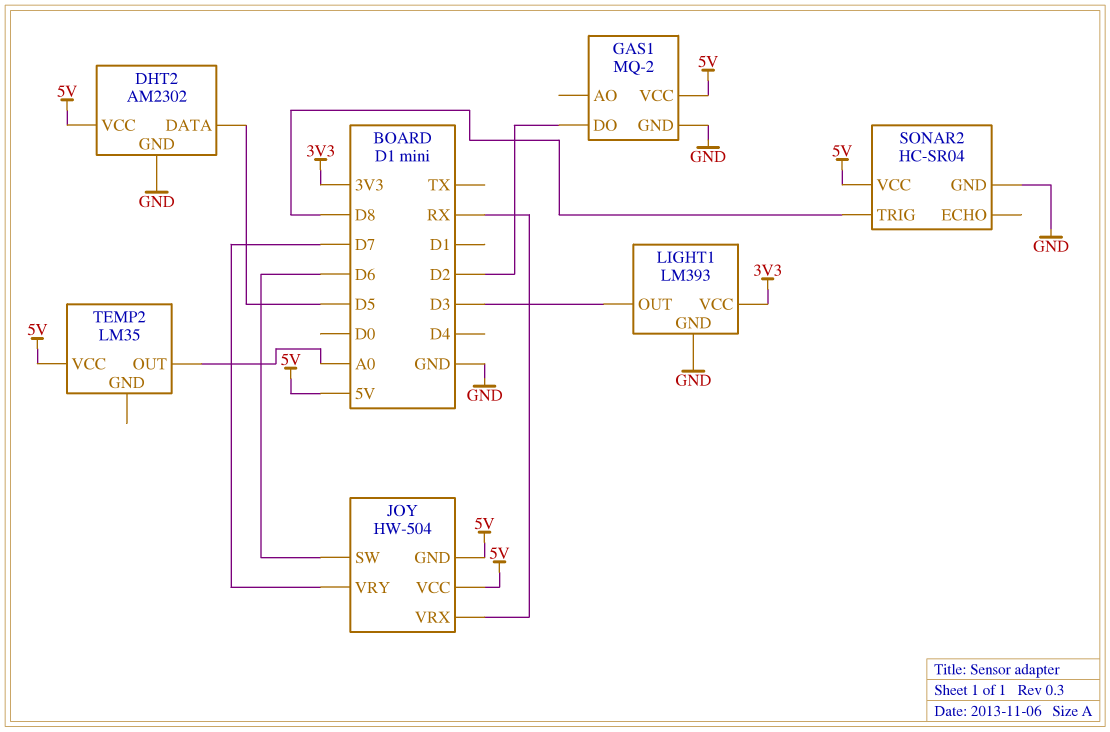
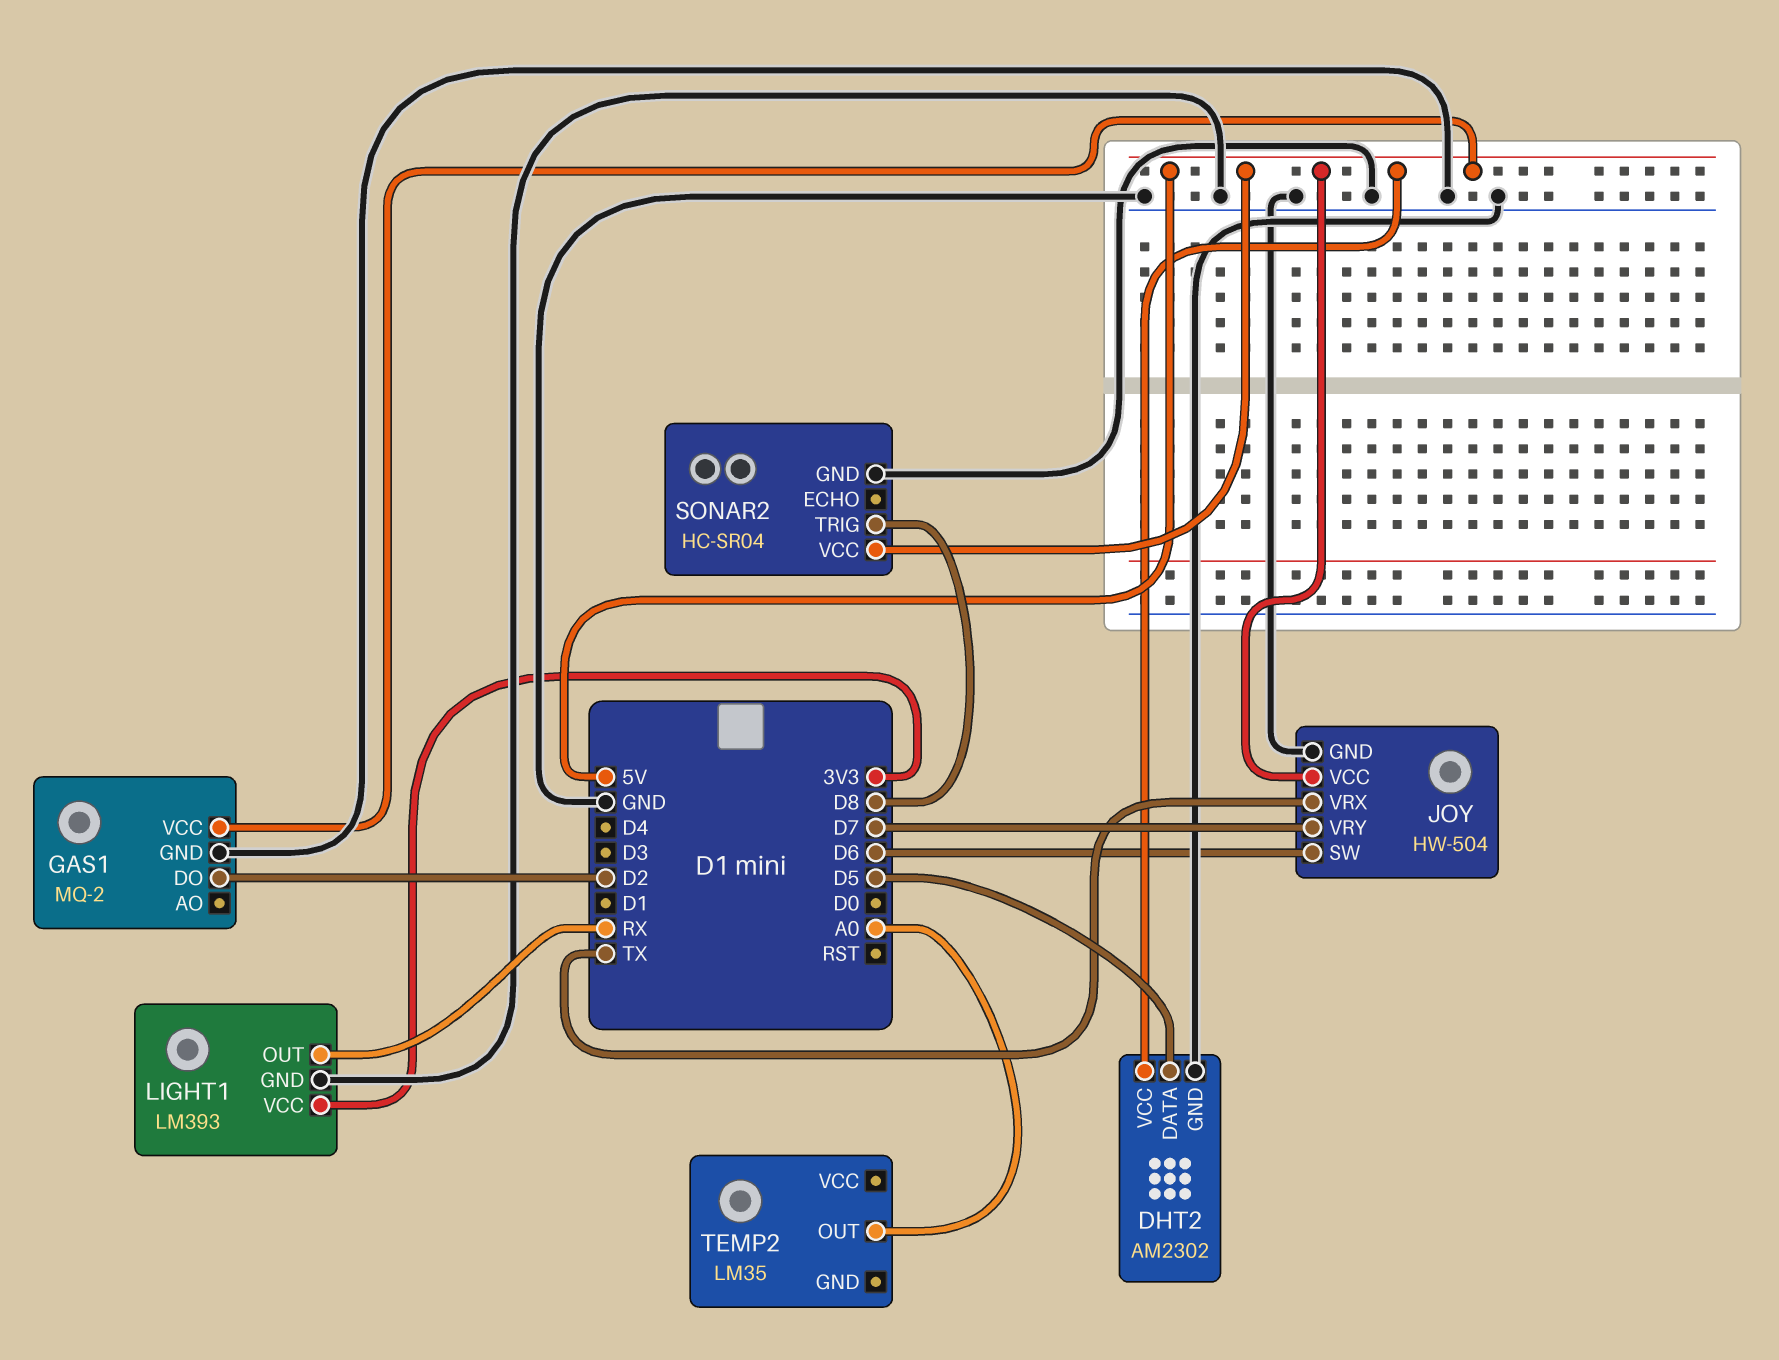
JOY pin GND: 5V -> GND
JOY pin VRX: RX -> TX
LIGHT1 pin OUT: D3 -> RX
TEMP2 pin VCC: 5V -> none

